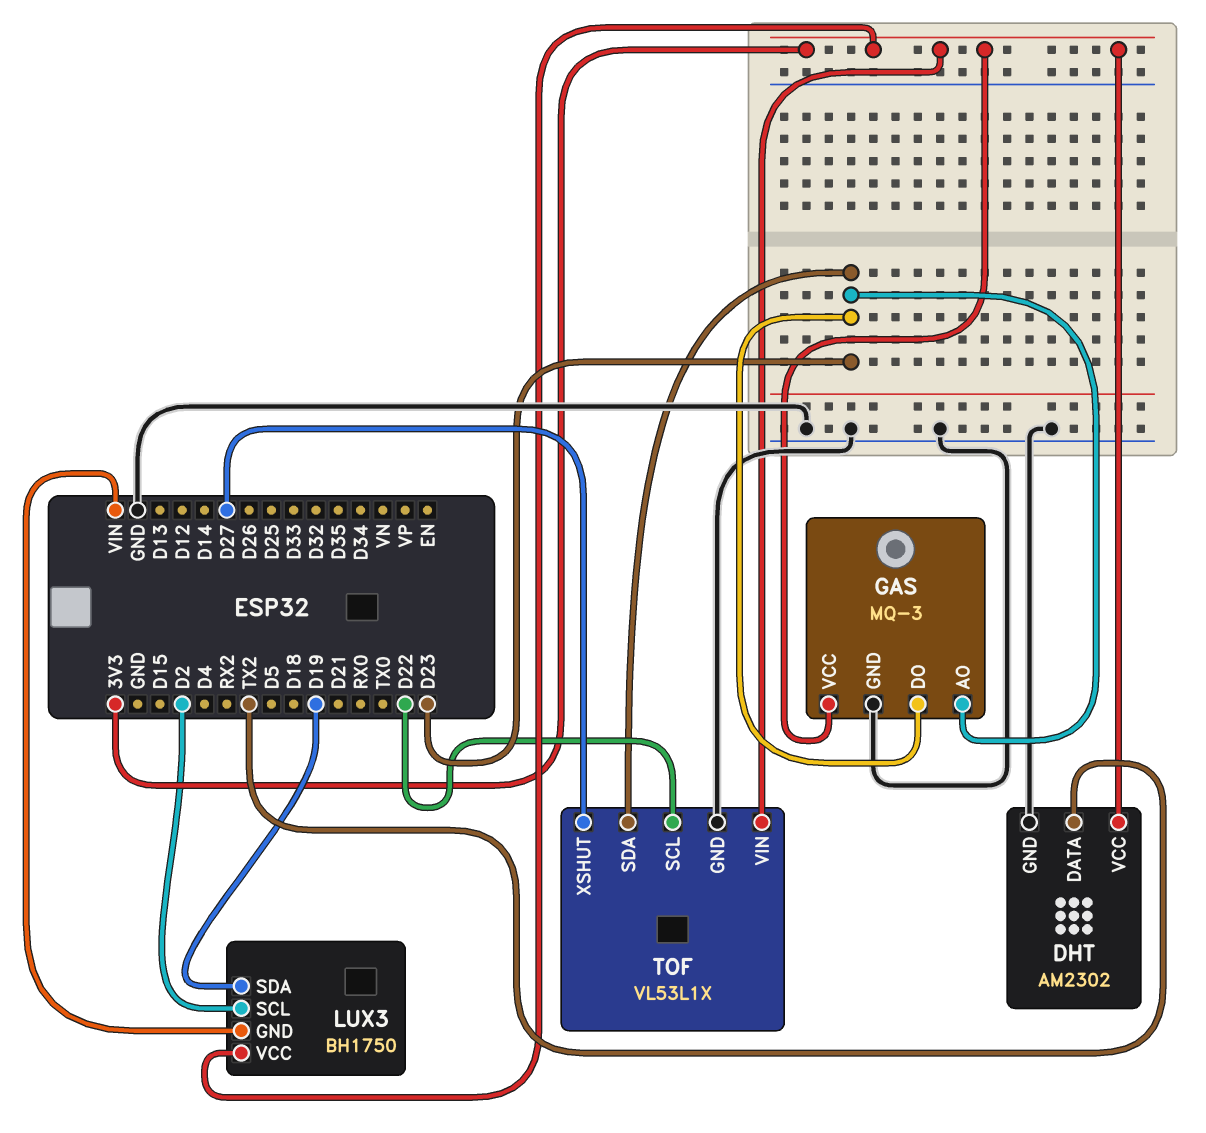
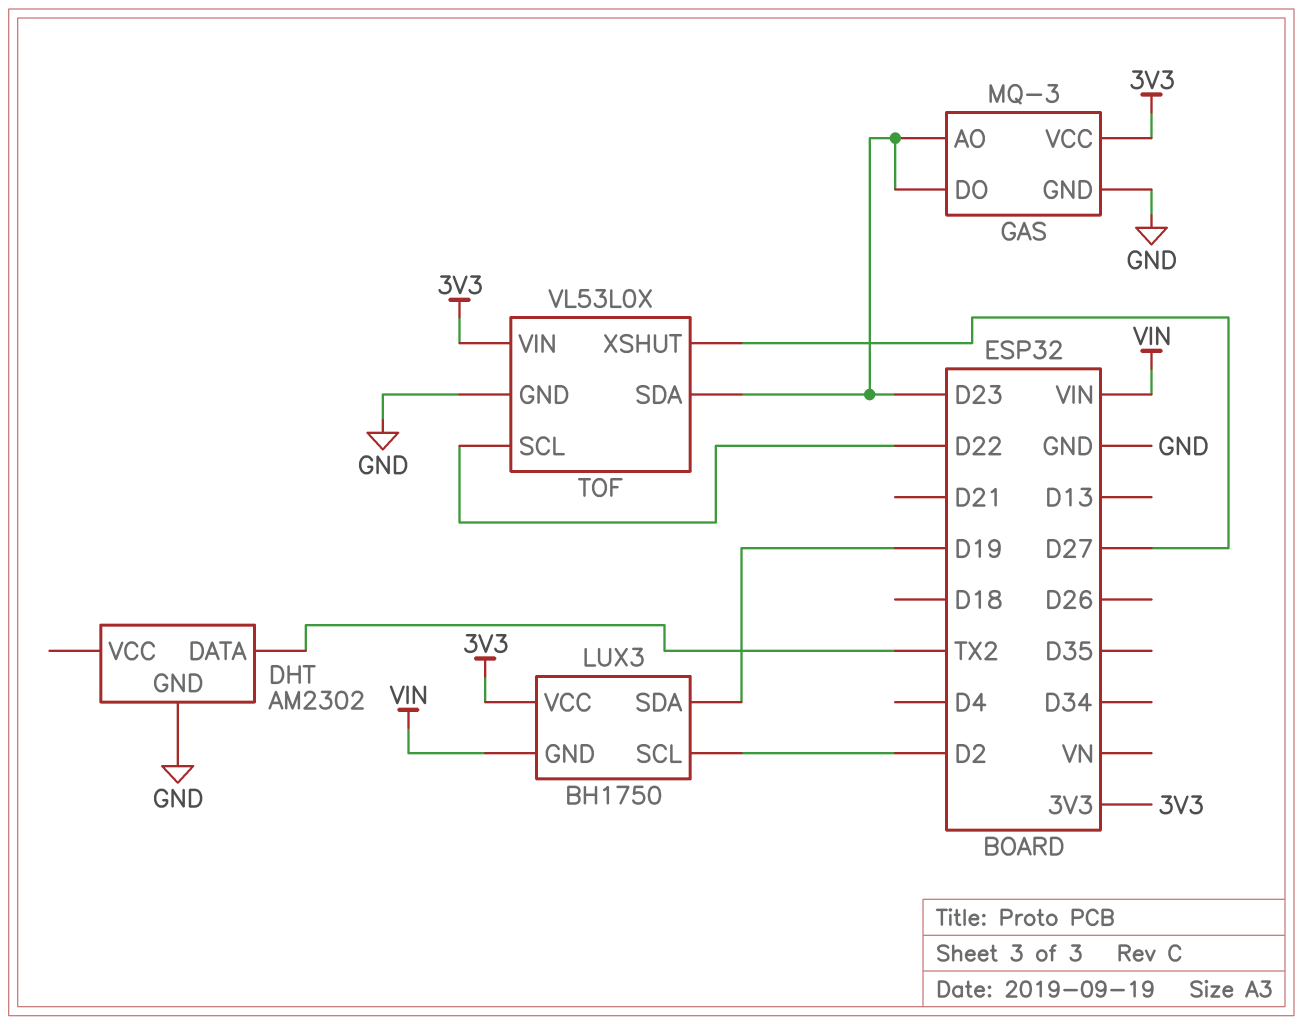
DHT pin VCC: 3V3 -> none
TOF: VL53L1X -> VL53L0X

